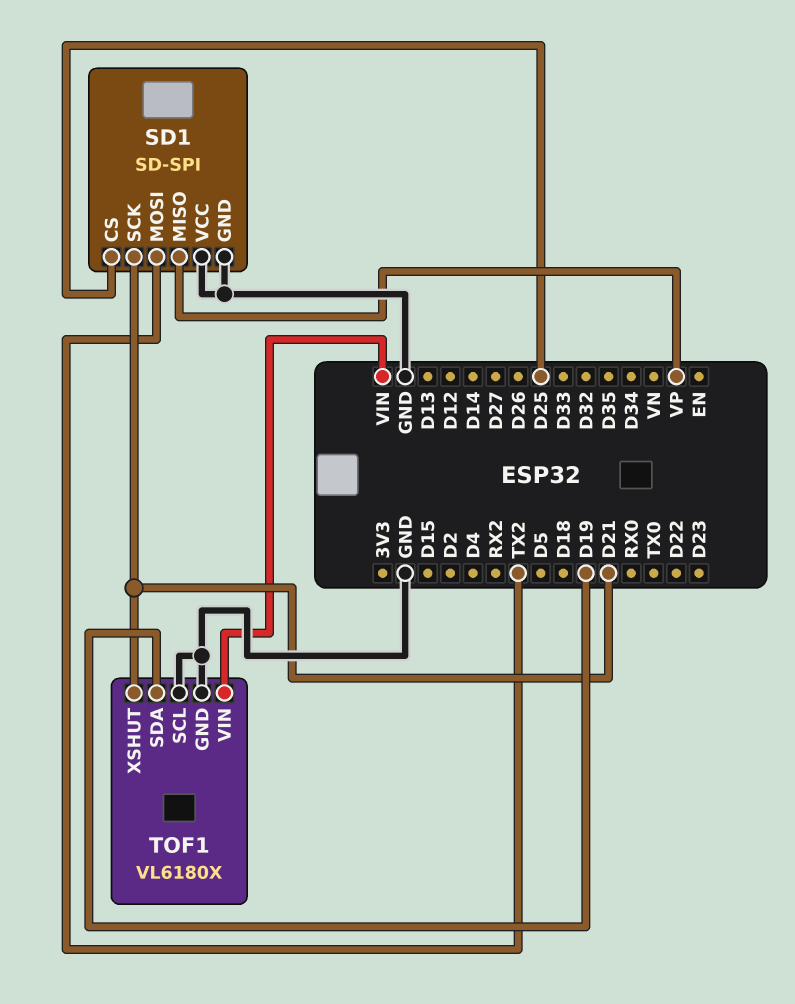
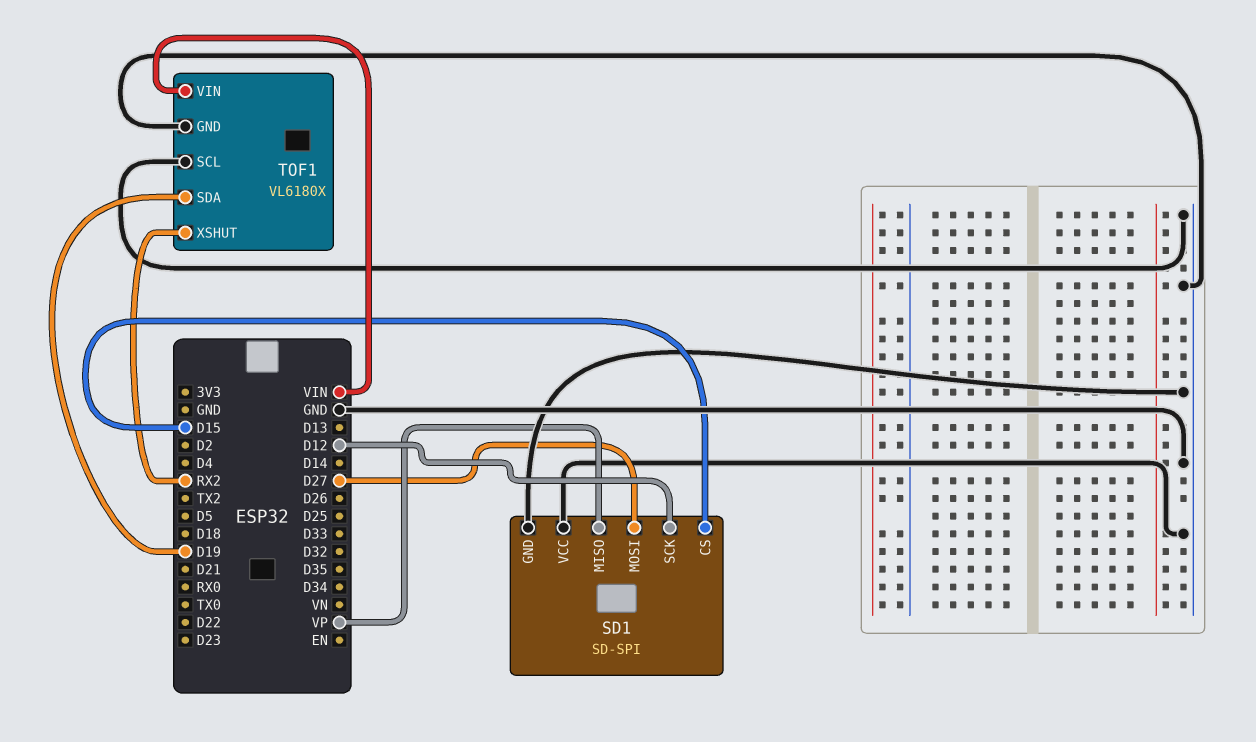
SD1 pin CS: D25 -> D15
SD1 pin MOSI: TX2 -> D27
SD1 pin SCK: D21 -> D12
TOF1 pin XSHUT: D21 -> RX2

